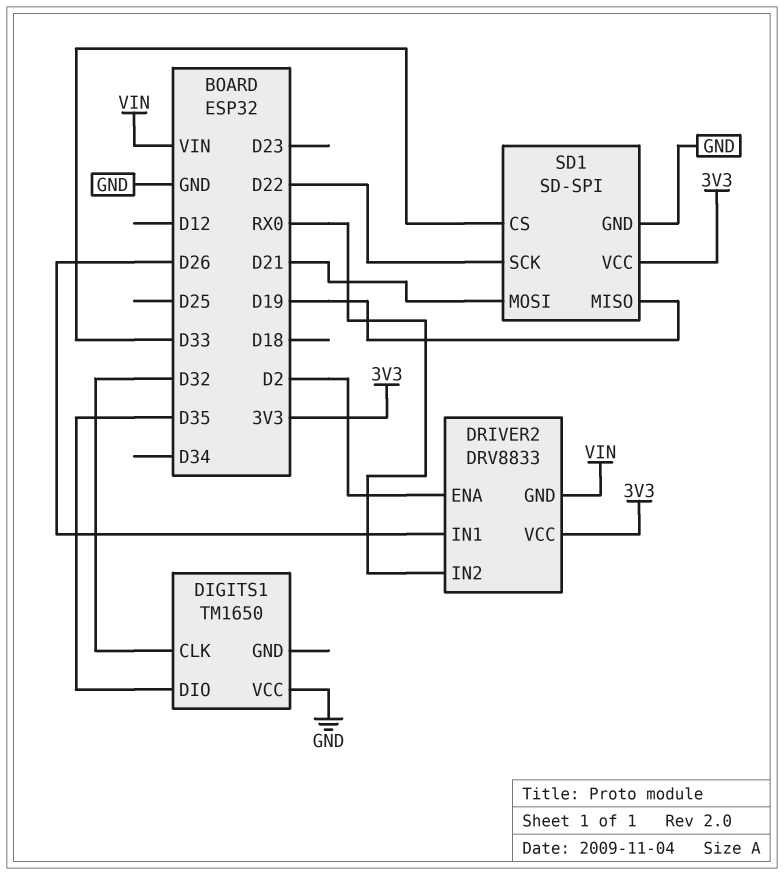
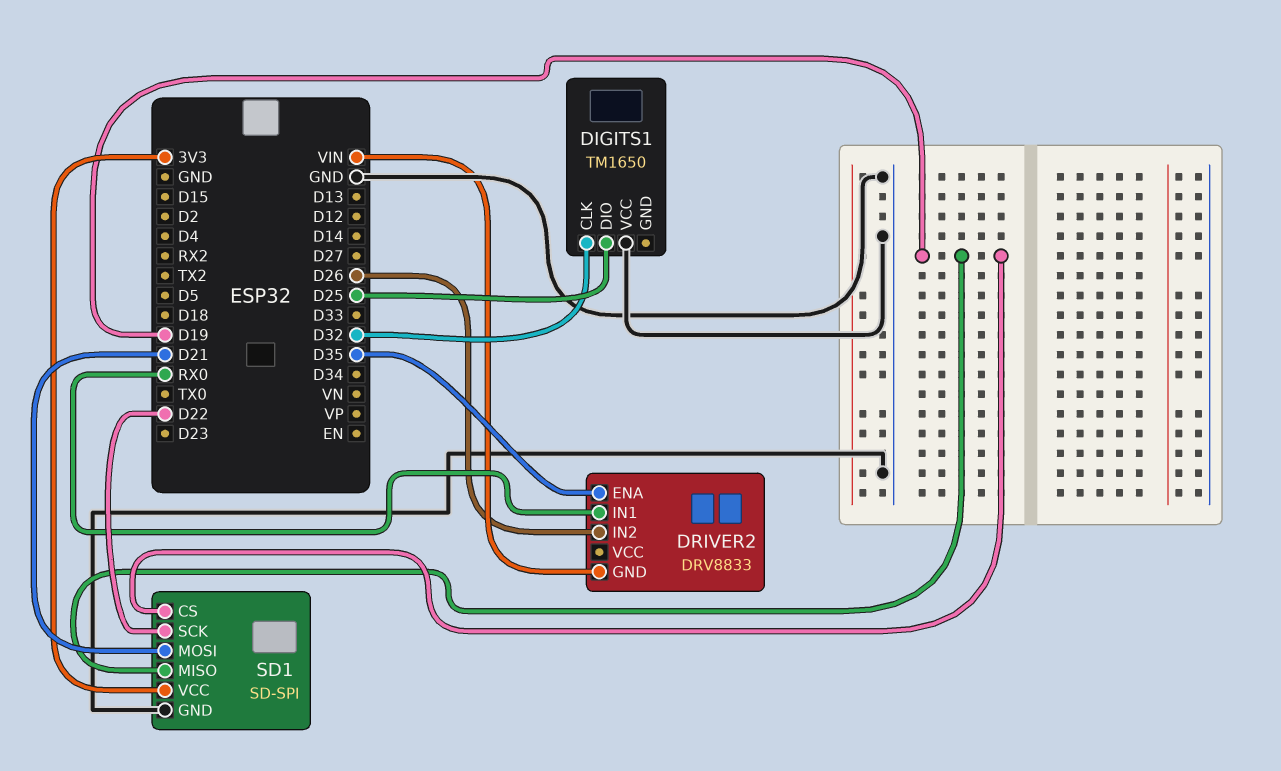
DIGITS1 pin DIO: D35 -> D25
DRIVER2 pin ENA: D2 -> D35
DRIVER2 pin IN1: D26 -> RX0
DRIVER2 pin IN2: RX0 -> D26
DRIVER2 pin VCC: 3V3 -> none
SD1 pin CS: D33 -> D19

